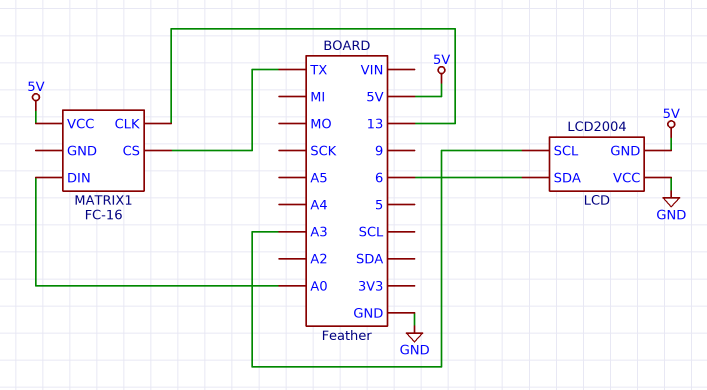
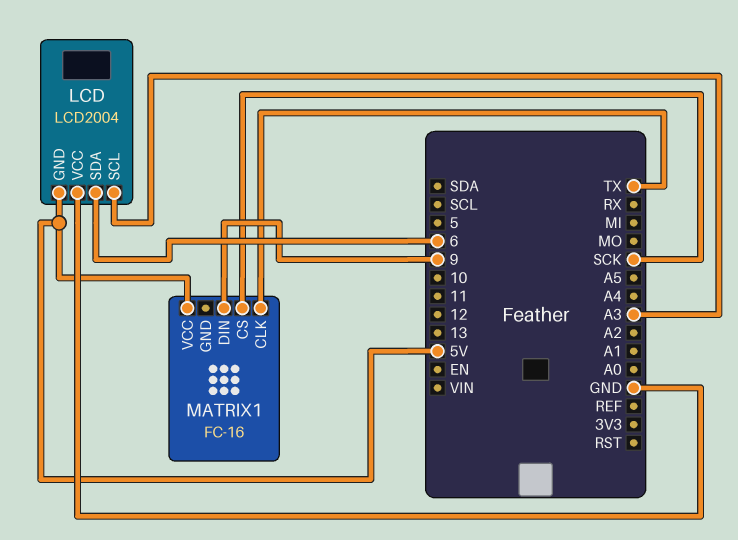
MATRIX1 pin CLK: 13 -> TX
MATRIX1 pin CS: TX -> SCK
MATRIX1 pin DIN: A0 -> 9

